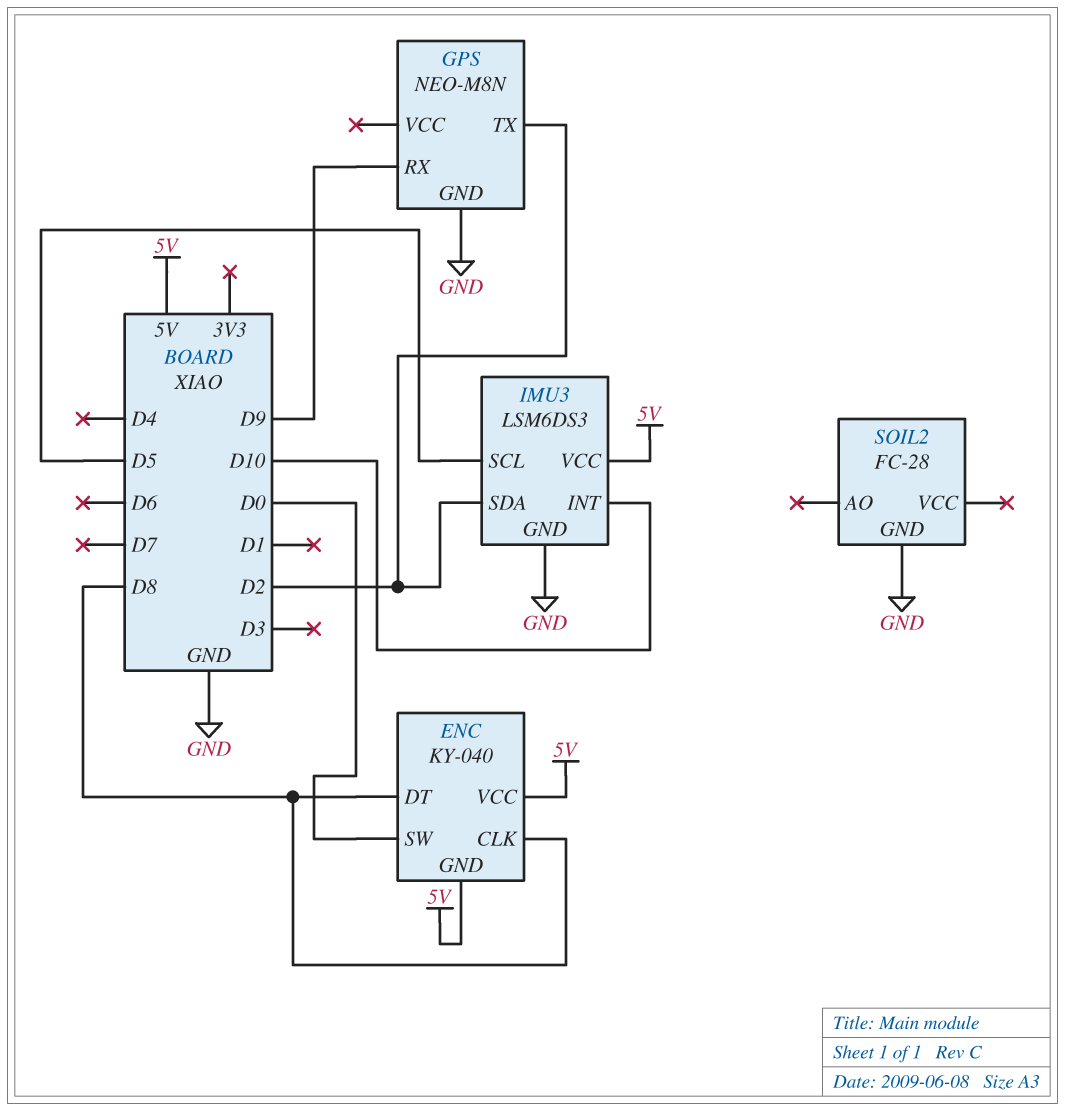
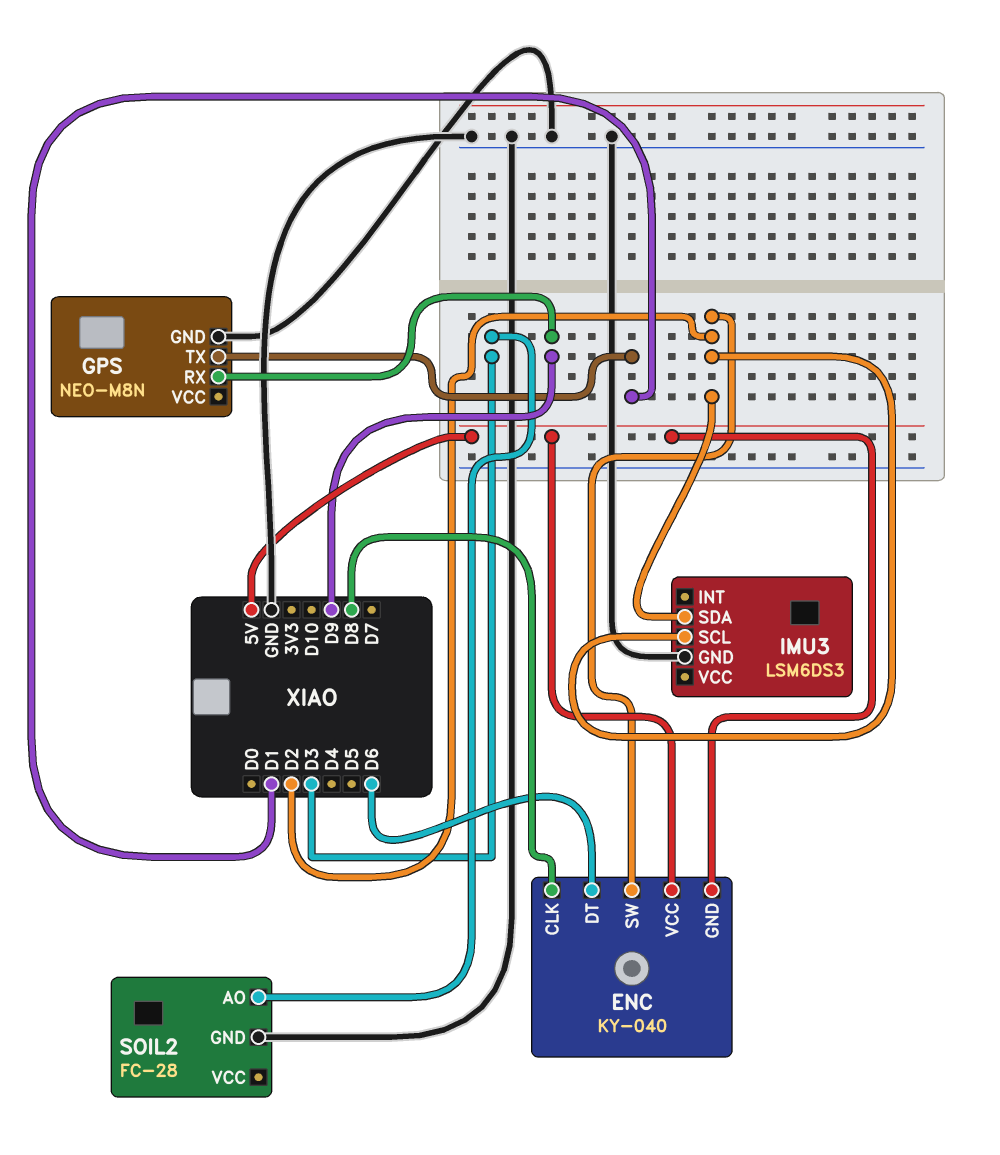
ENC pin DT: D8 -> D6
ENC pin SW: D0 -> D2
GPS pin TX: D2 -> D1
IMU3 pin INT: D10 -> none
IMU3 pin SCL: D5 -> D2
IMU3 pin VCC: 5V -> none
SOIL2 pin AO: none -> D3

